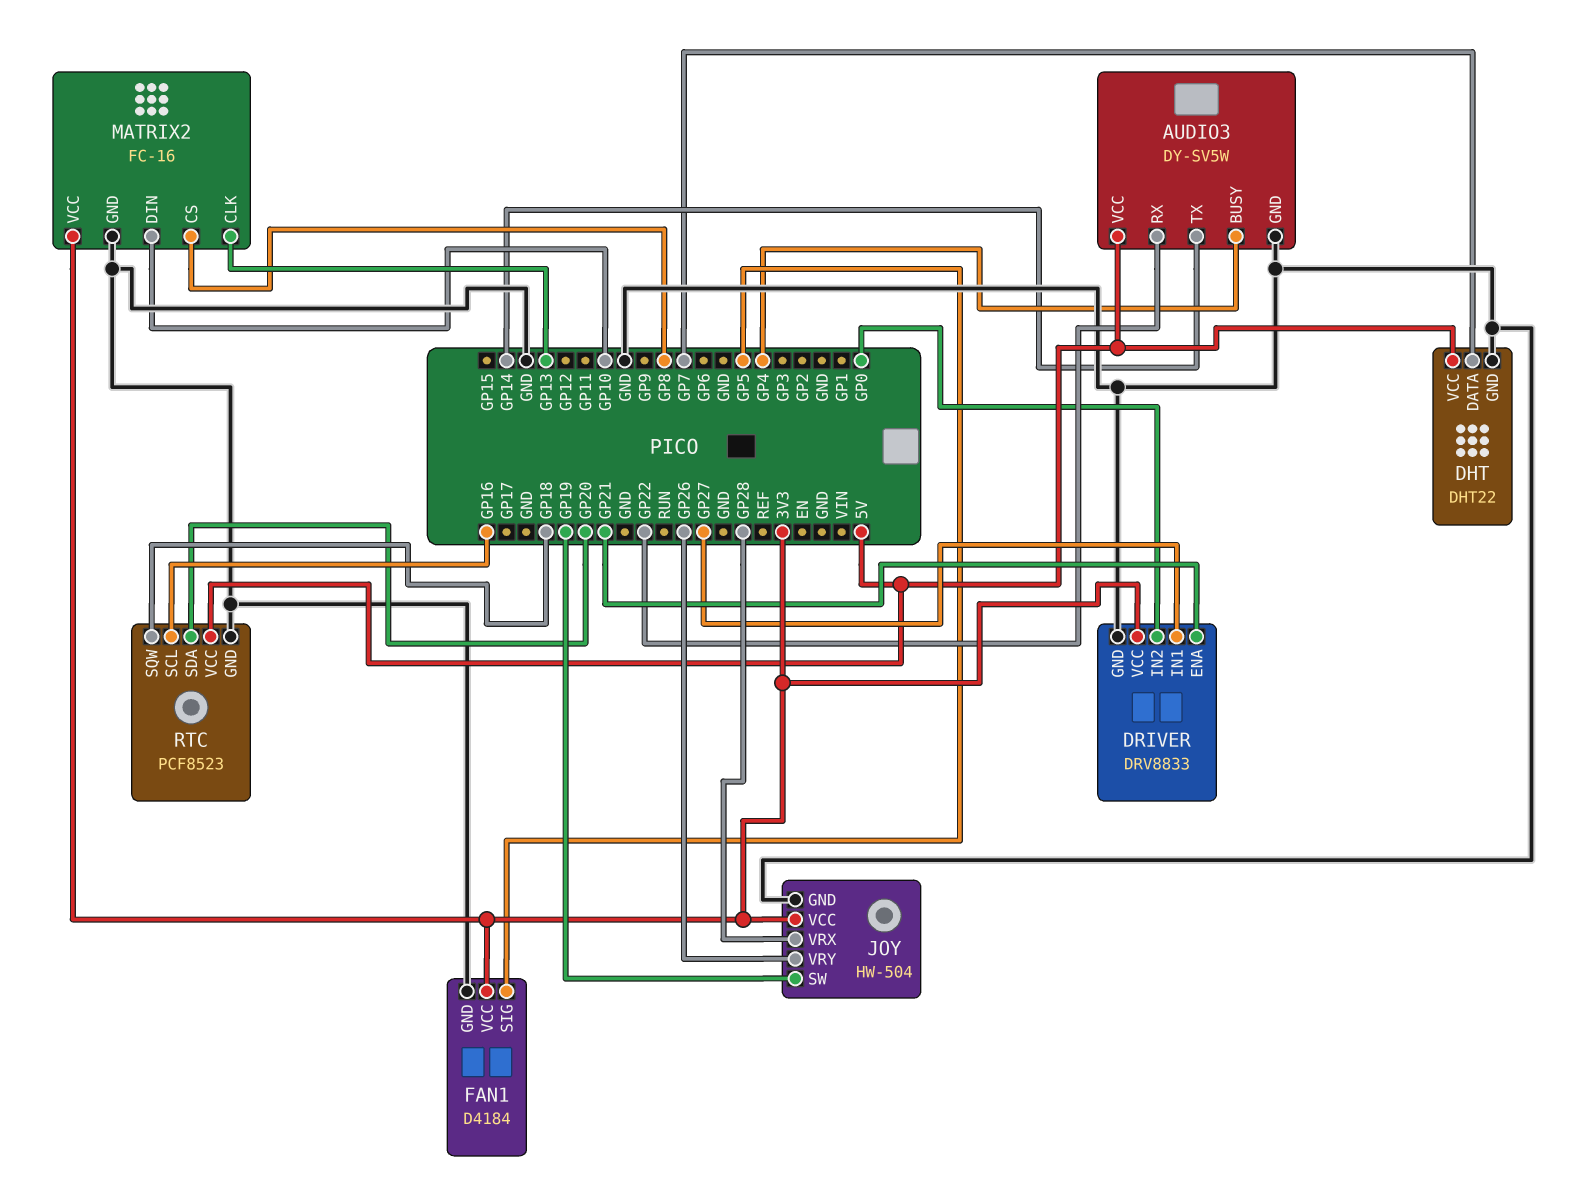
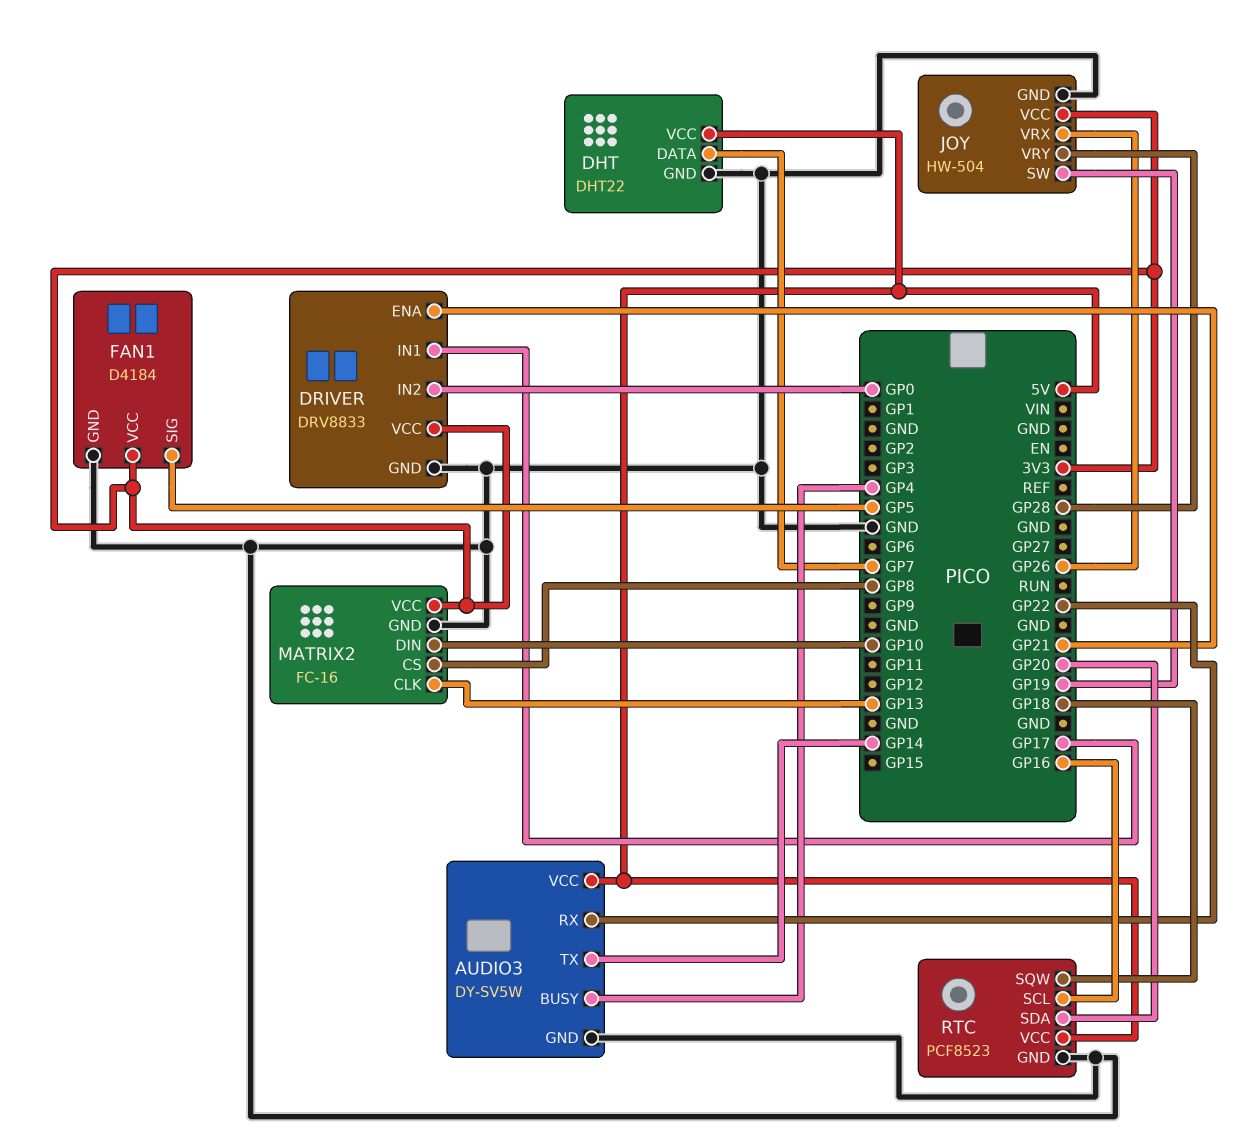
DRIVER pin IN1: GP27 -> GP17
JOY pin VRX: GP28 -> GP26
JOY pin VRY: GP26 -> GP28

